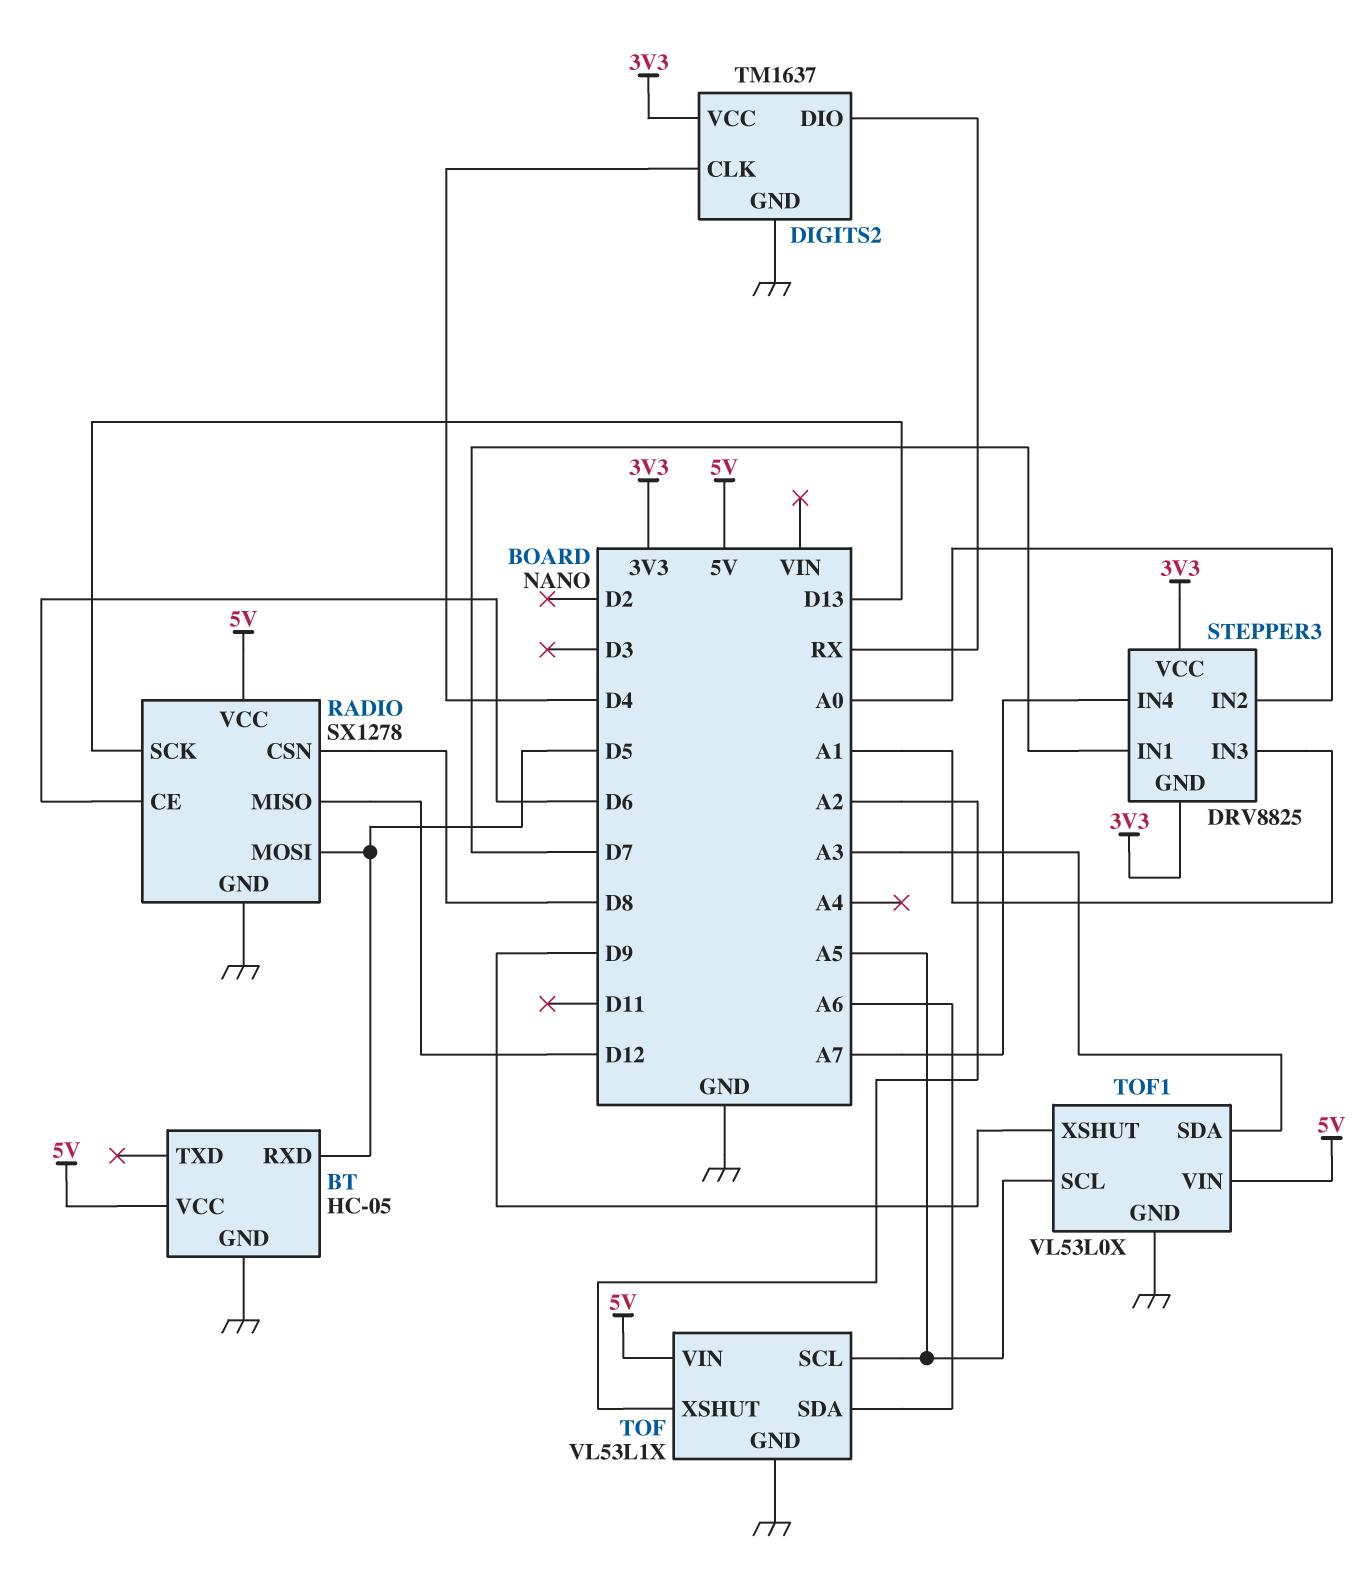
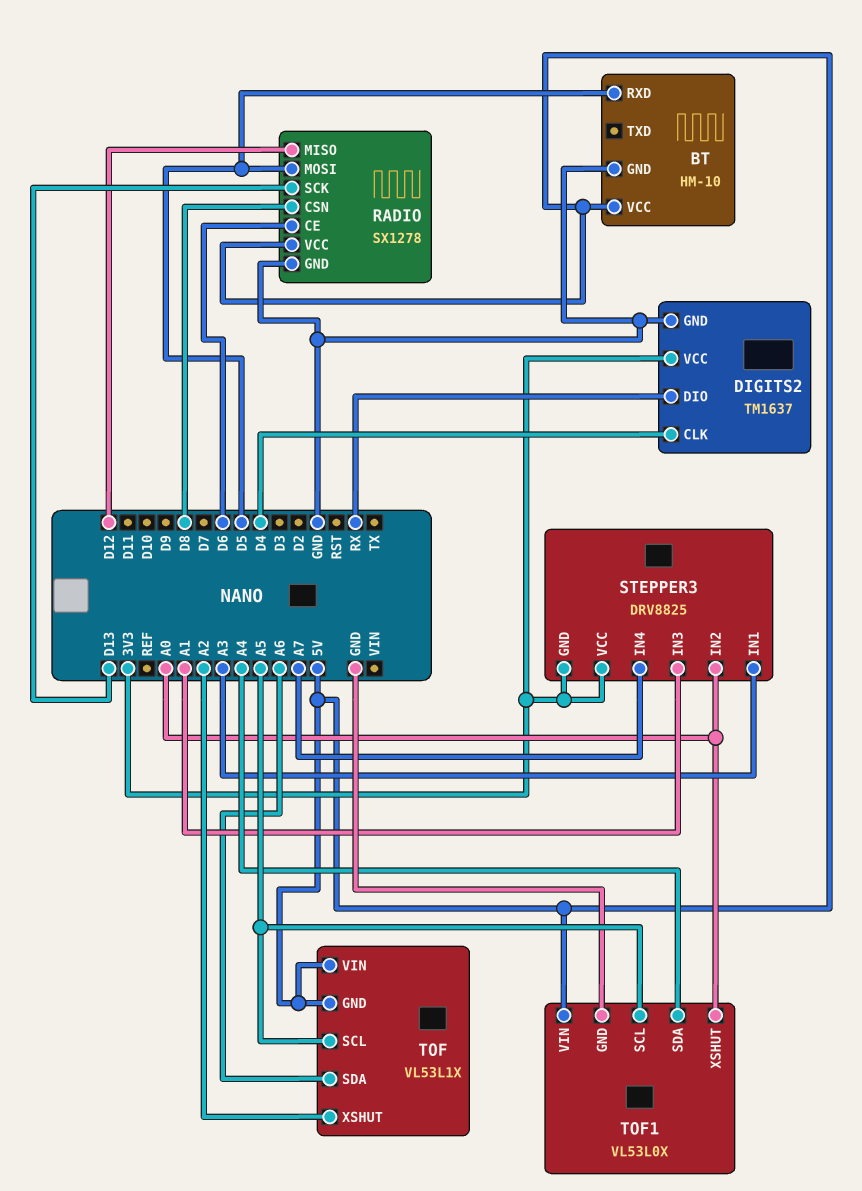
BT: HC-05 -> HM-10
STEPPER3 pin IN1: D7 -> A3
TOF pin GND: GND -> 5V
TOF1 pin SDA: A3 -> A4
TOF1 pin XSHUT: D9 -> A0

